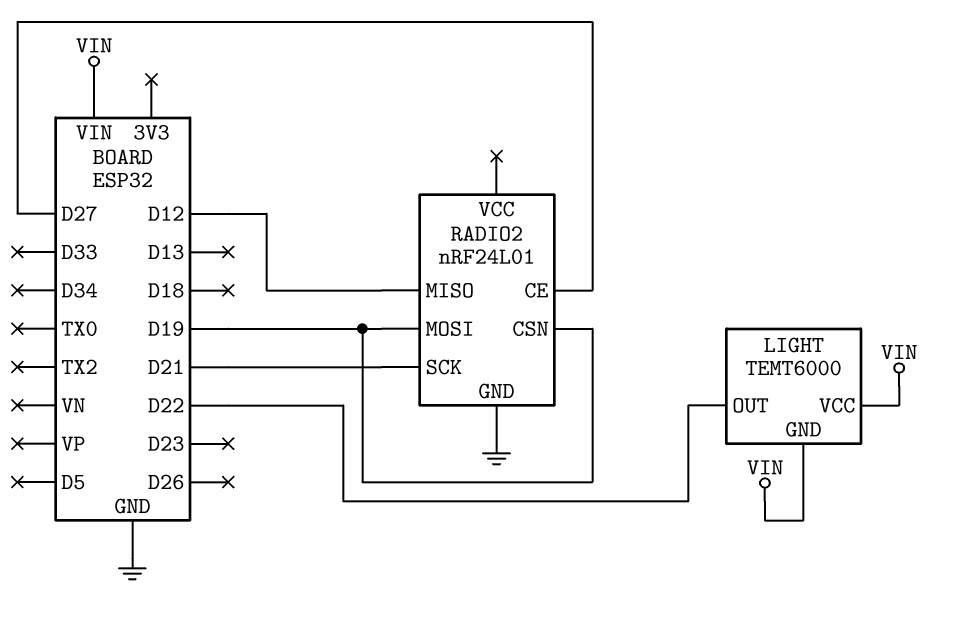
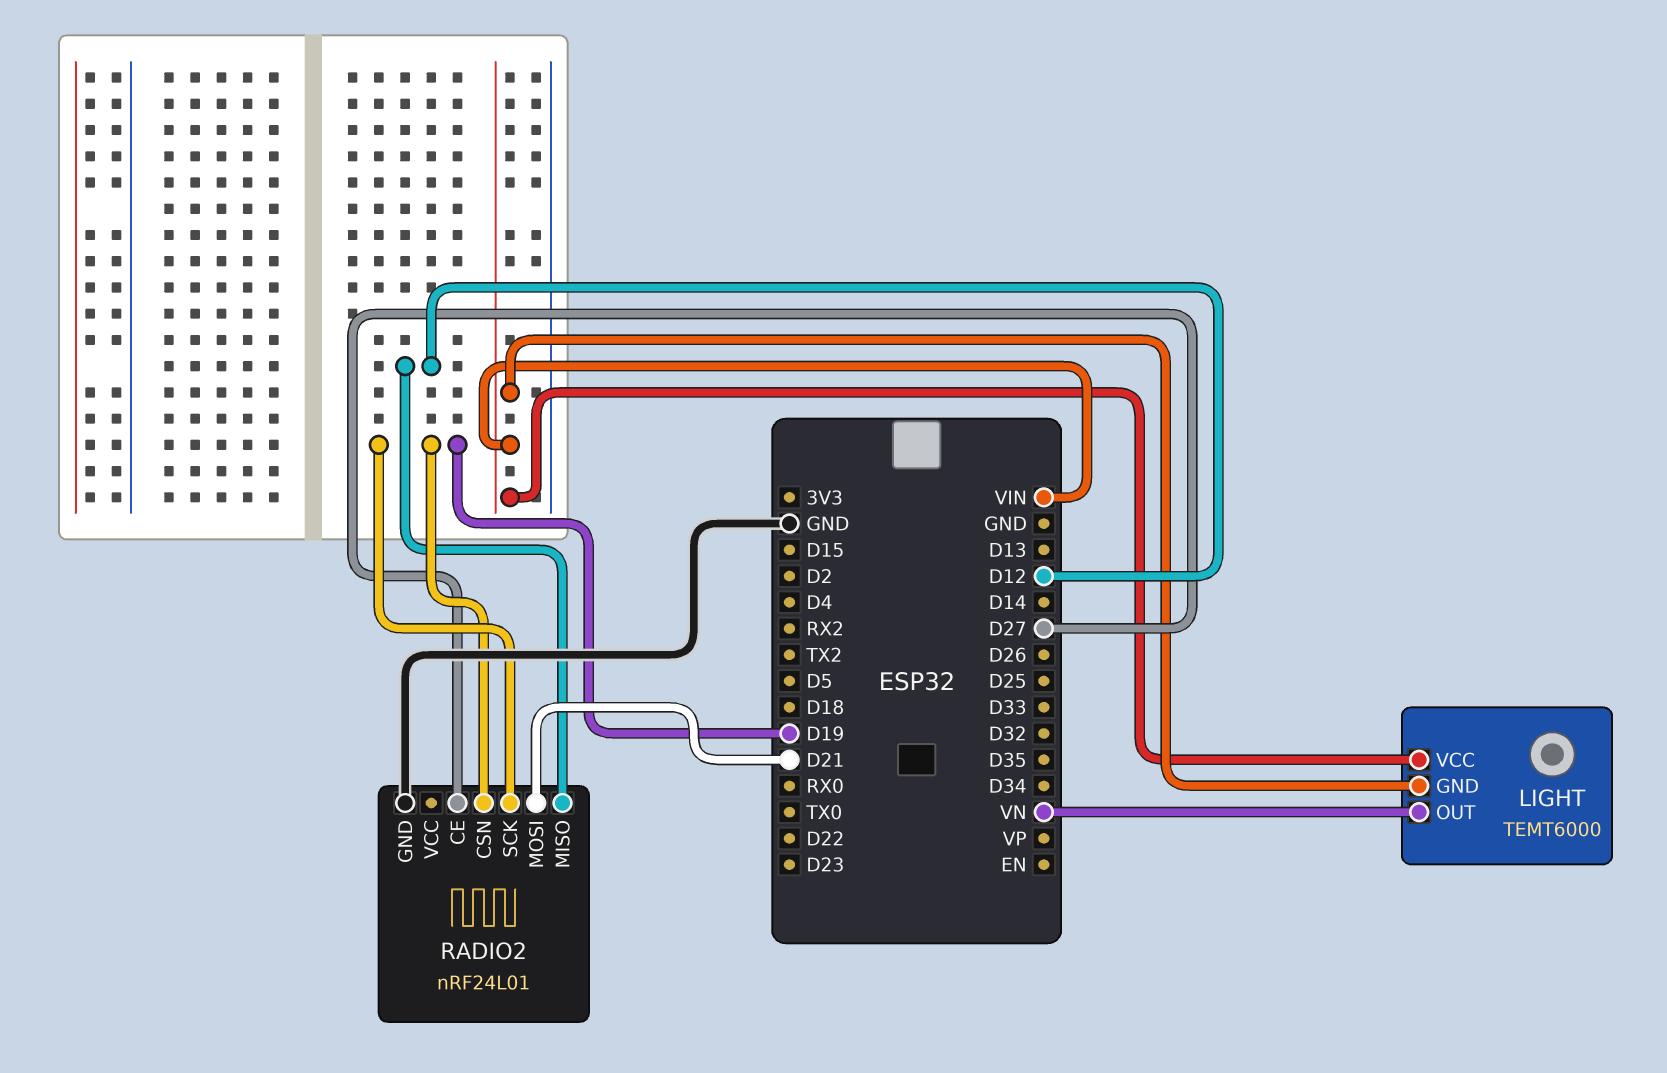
LIGHT pin OUT: D22 -> VN
RADIO2 pin MOSI: D19 -> D21
RADIO2 pin SCK: D21 -> D19

